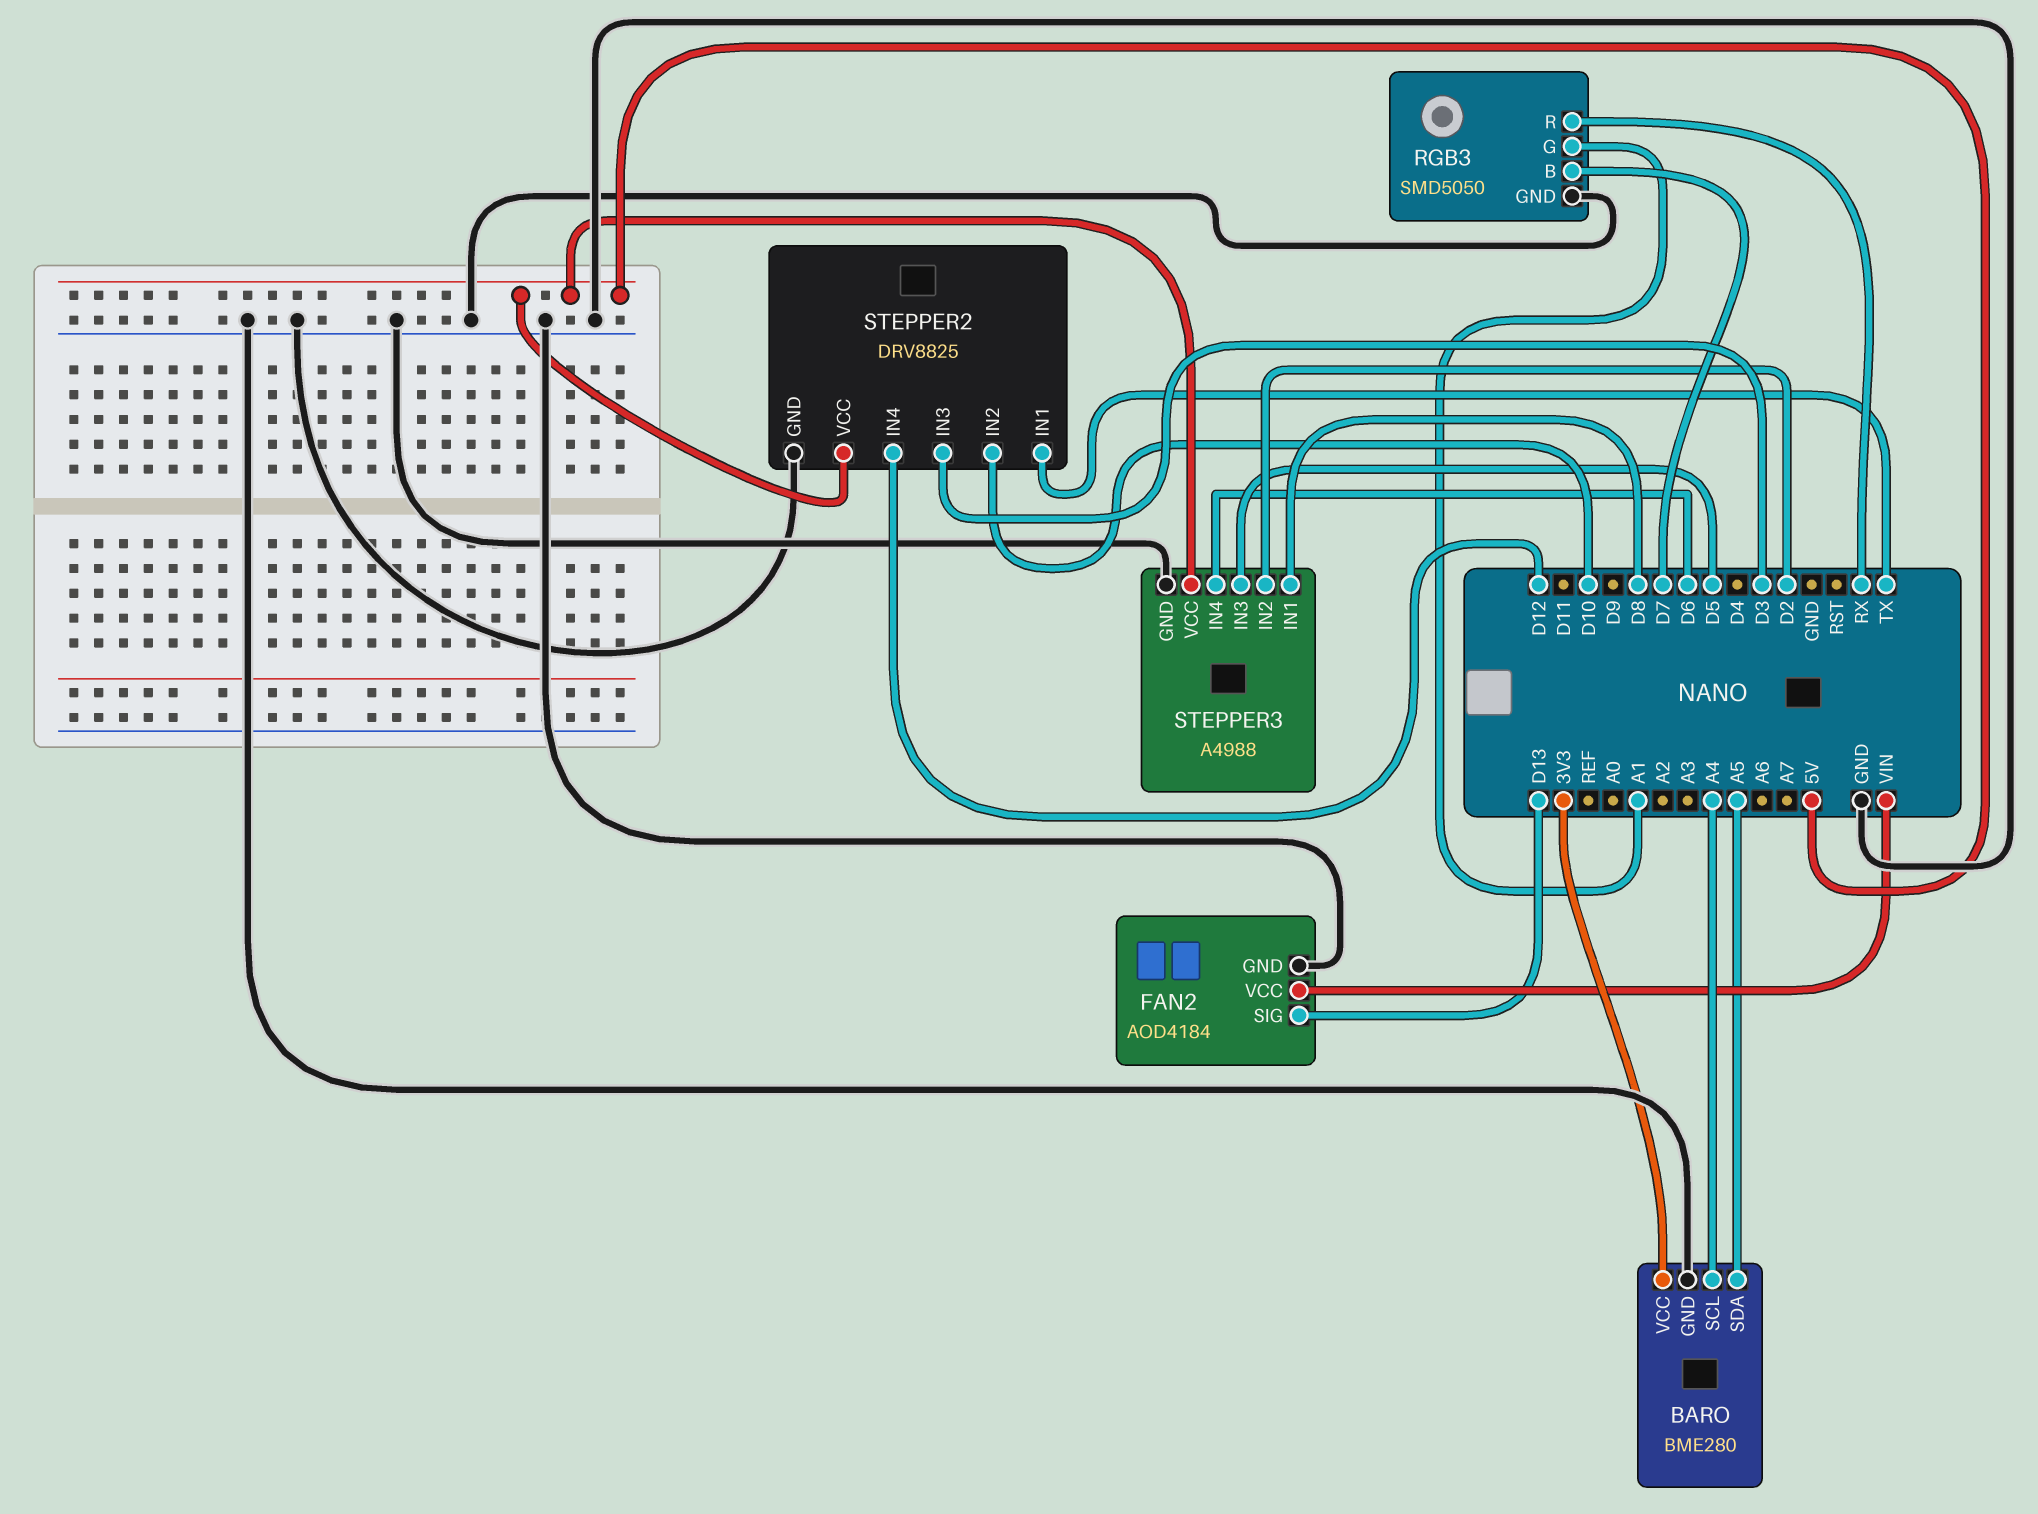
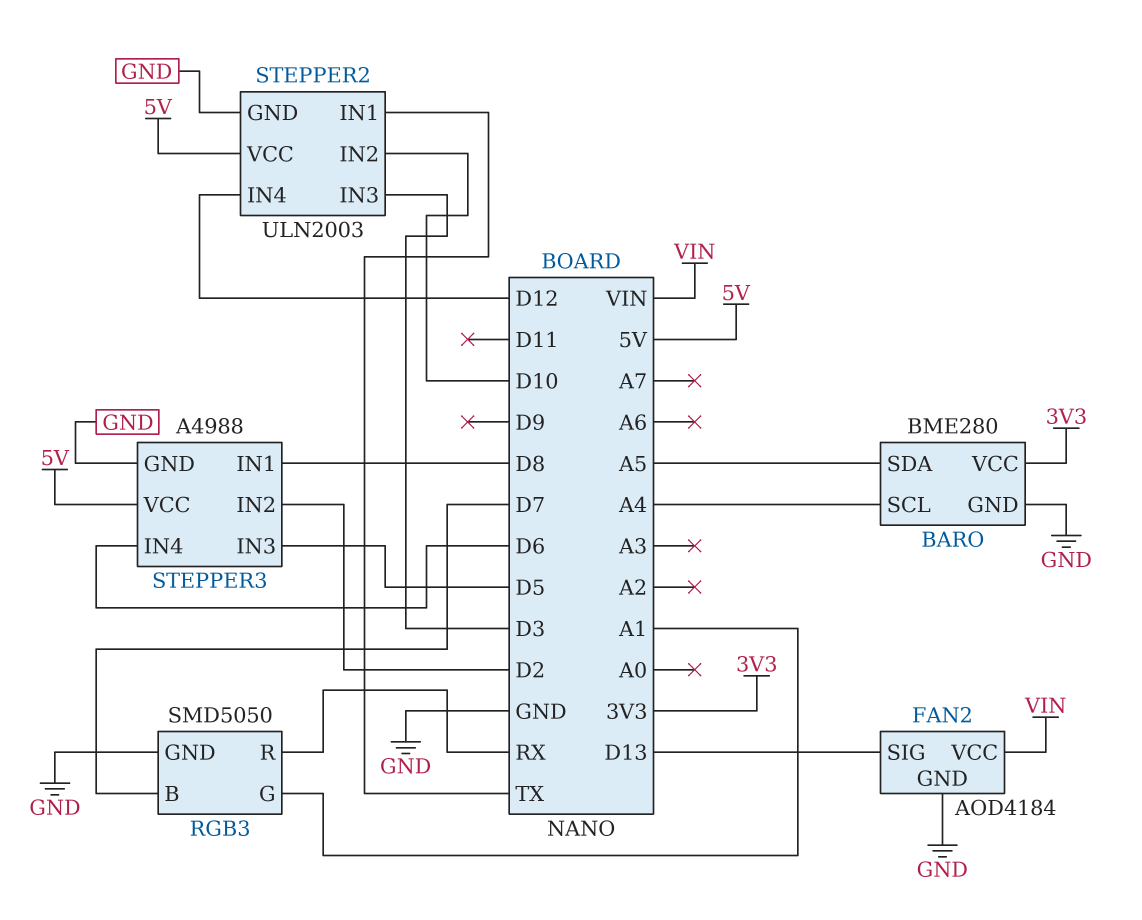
STEPPER2: DRV8825 -> ULN2003

